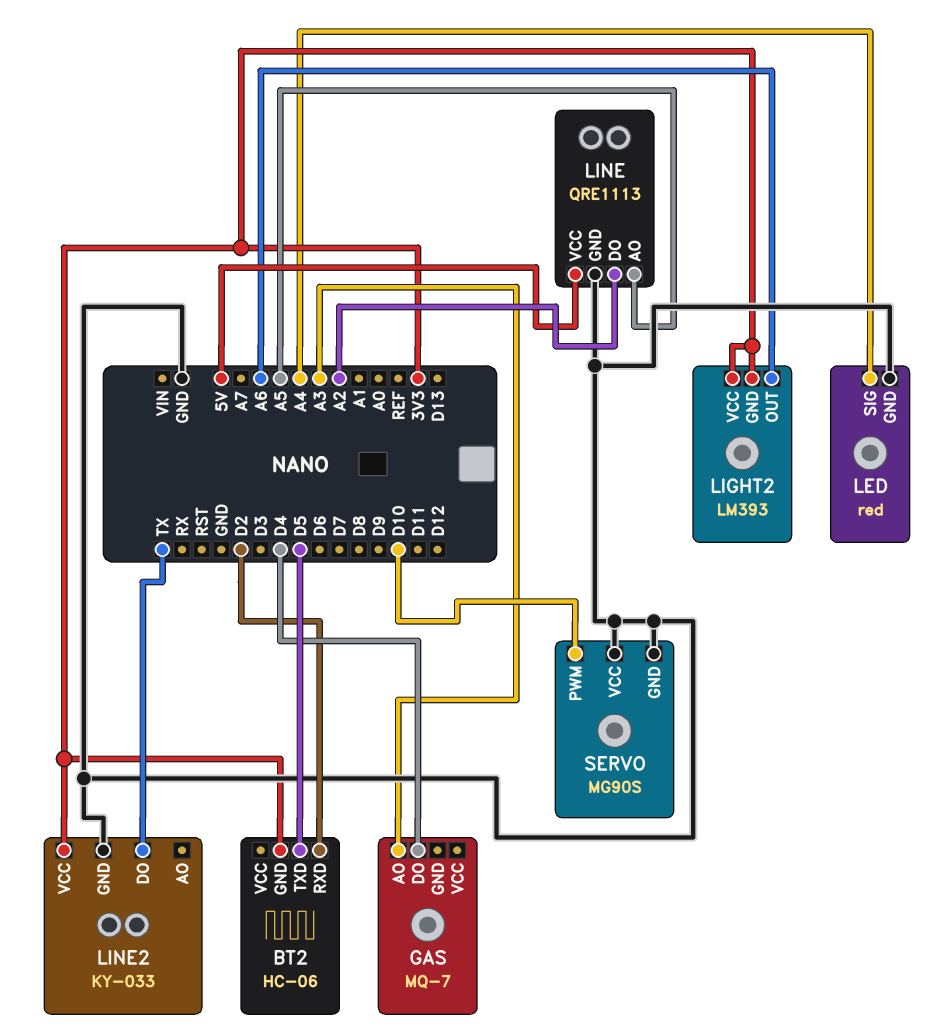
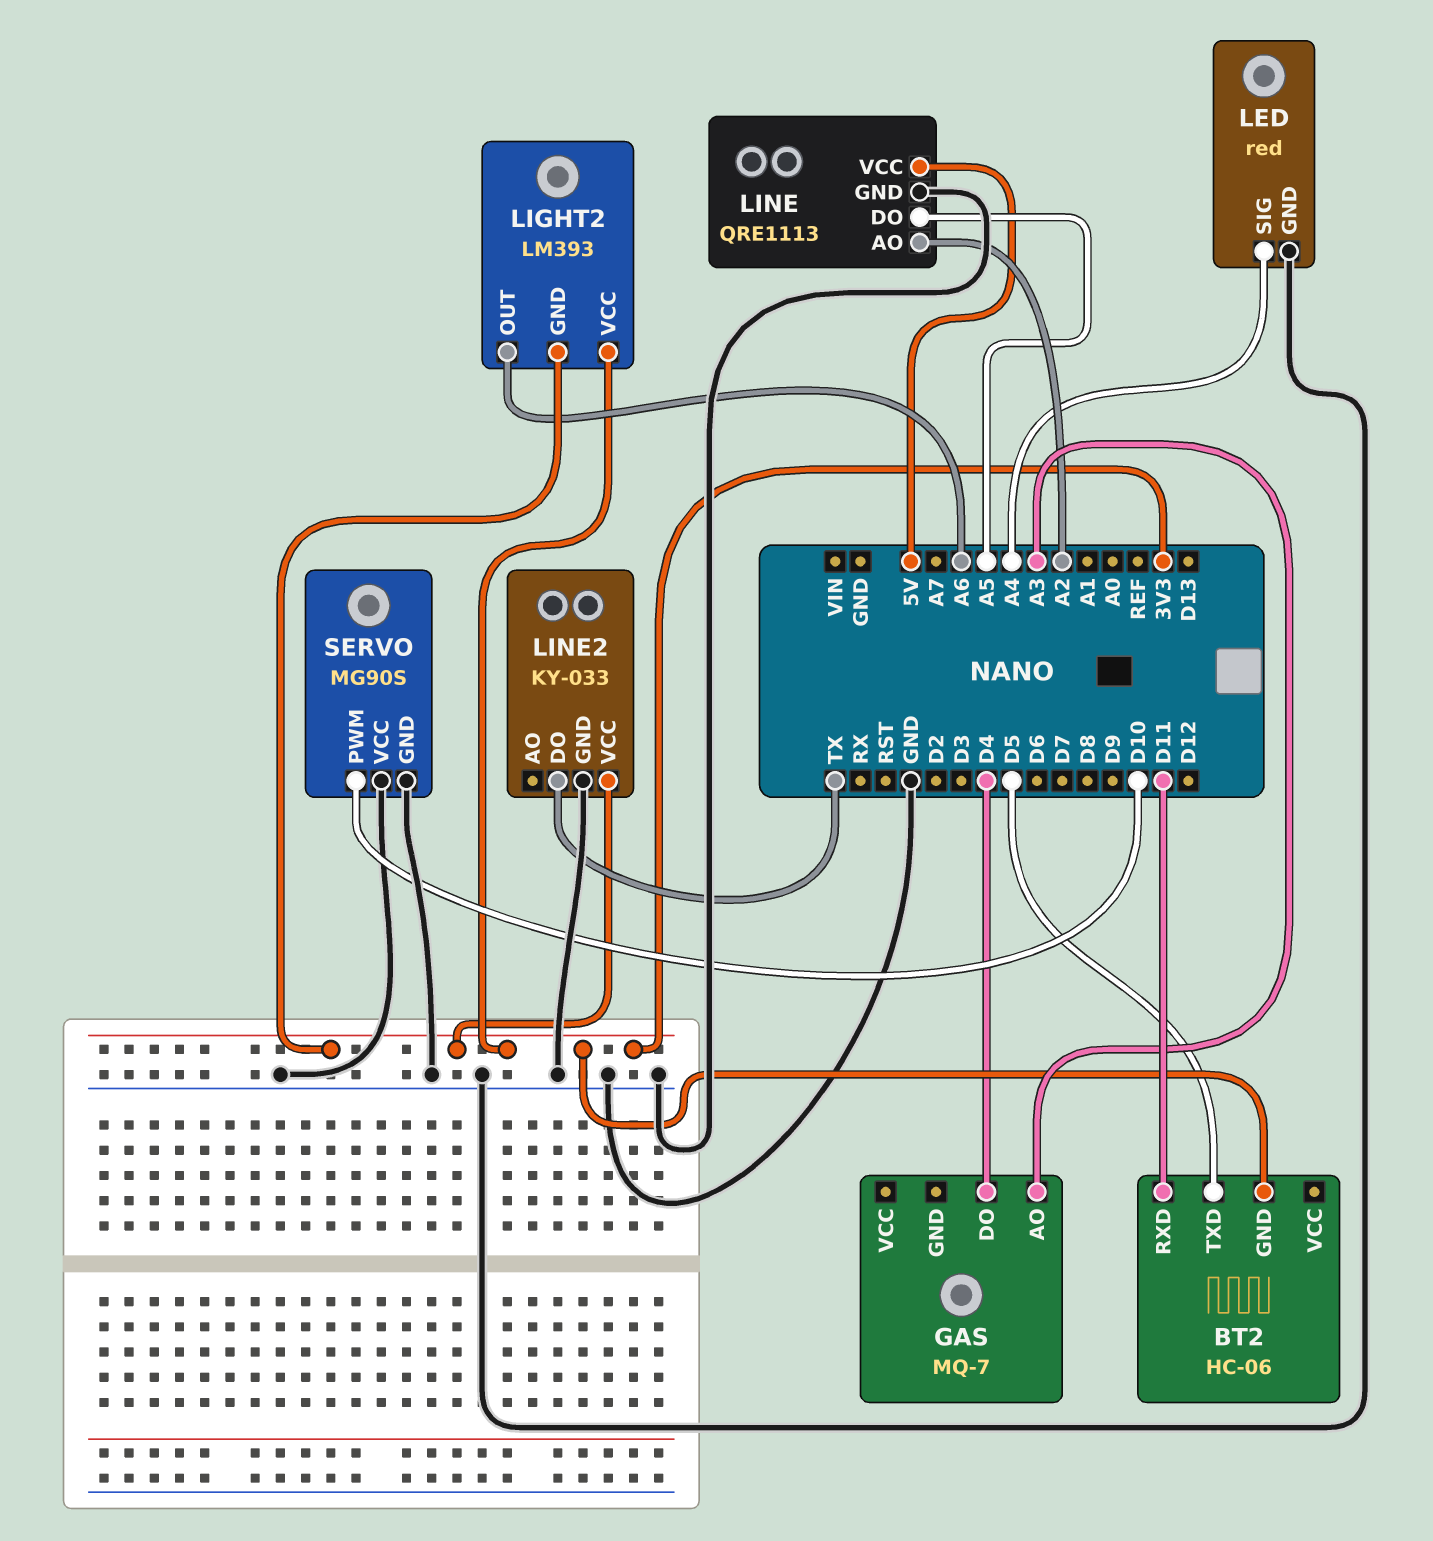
BT2 pin RXD: D2 -> D11
LINE pin AO: A5 -> A2
LINE pin DO: A2 -> A5

